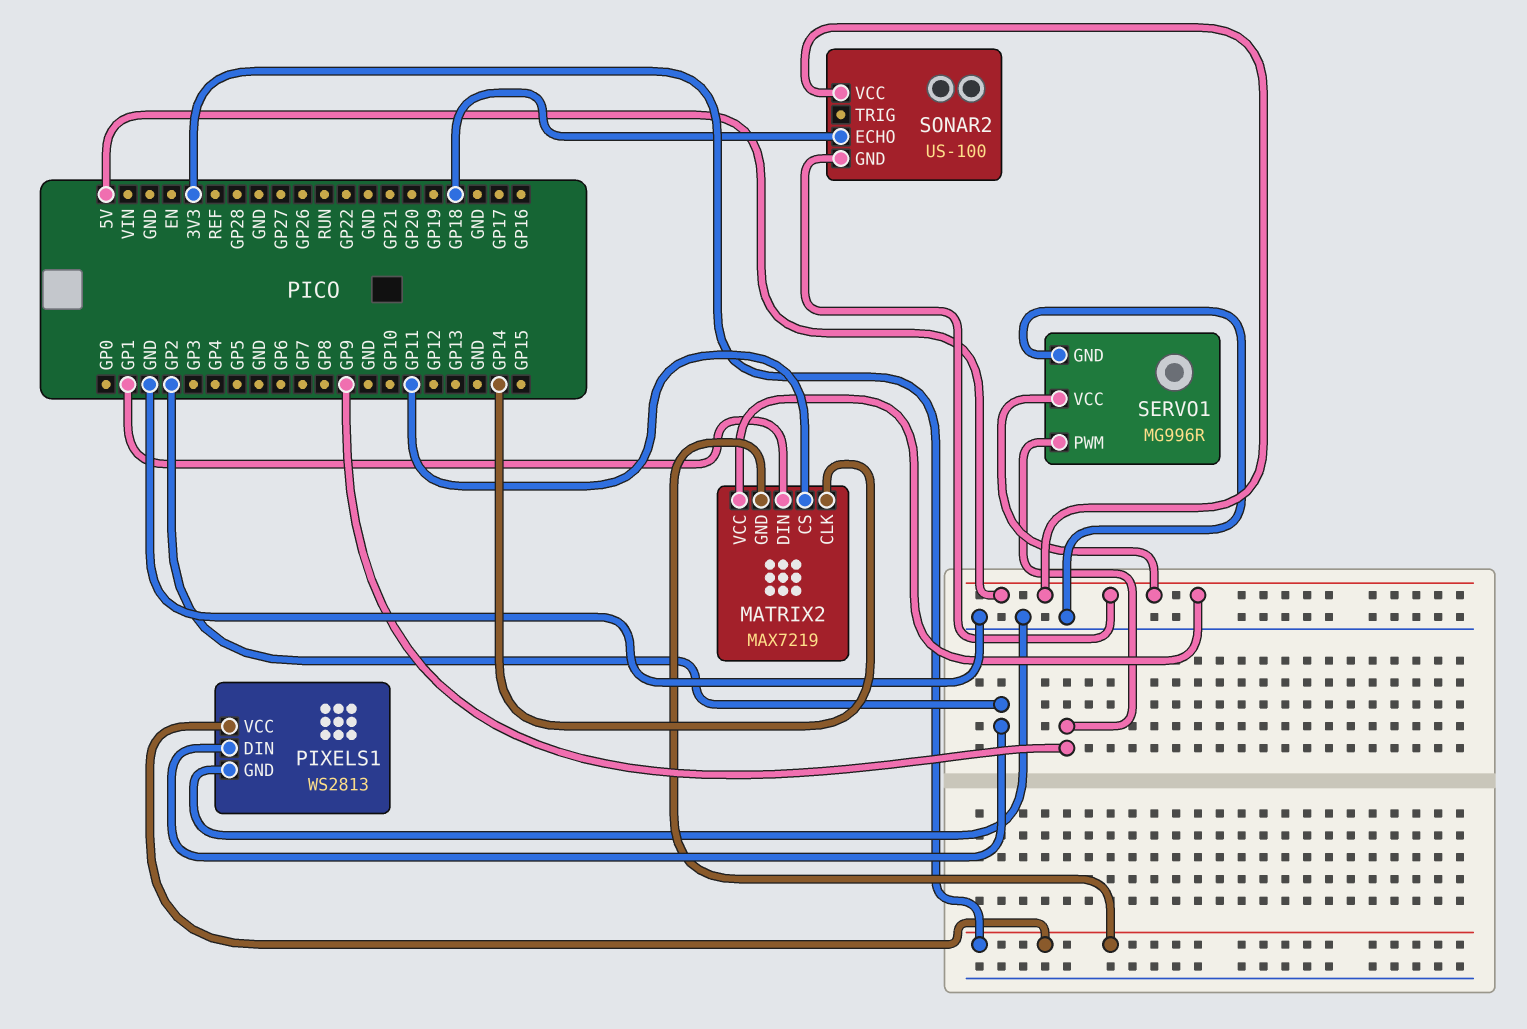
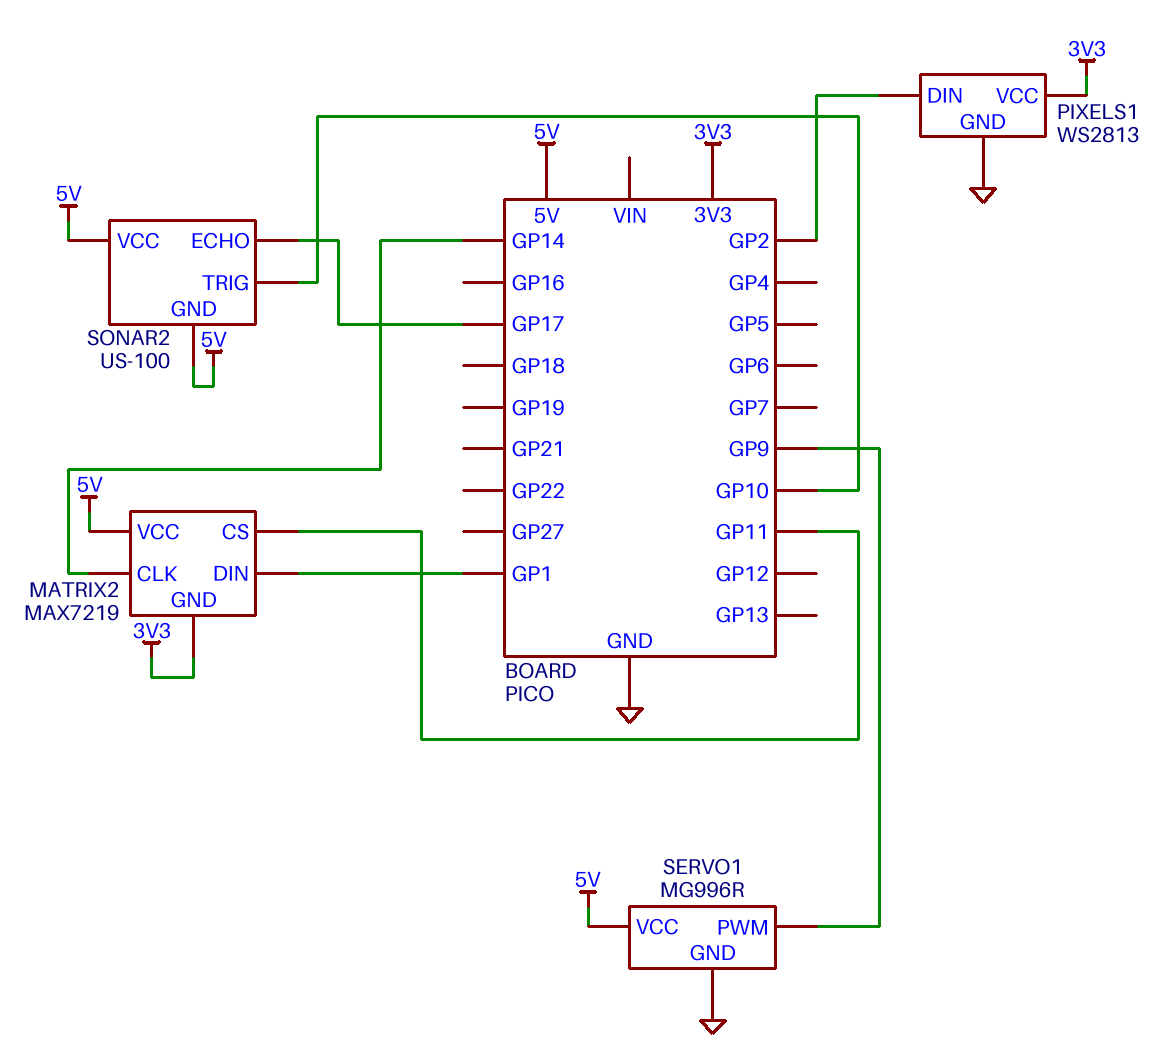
SONAR2 pin ECHO: GP18 -> GP17
SONAR2 pin TRIG: none -> GP10

